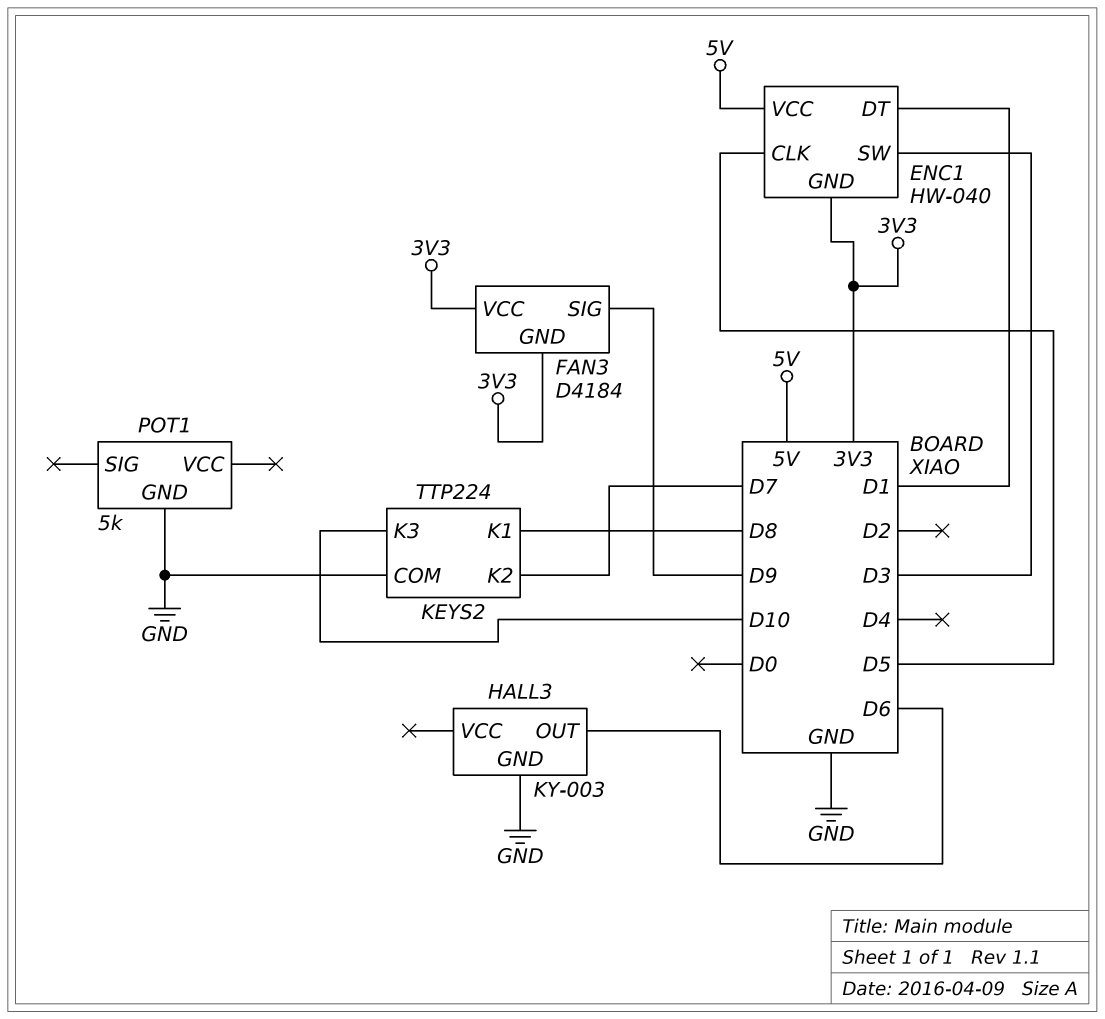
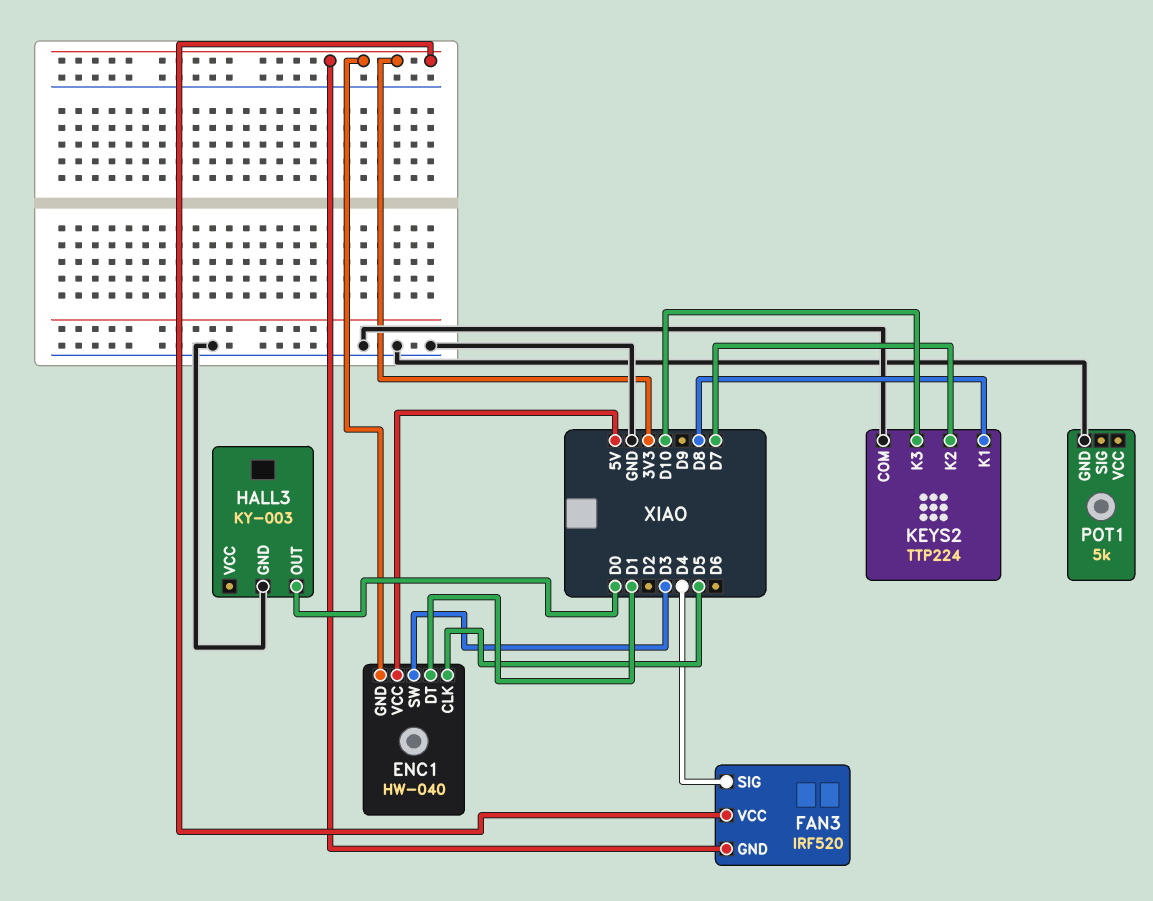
FAN3: D4184 -> IRF520
FAN3 pin SIG: D9 -> D4
HALL3 pin OUT: D6 -> D0

